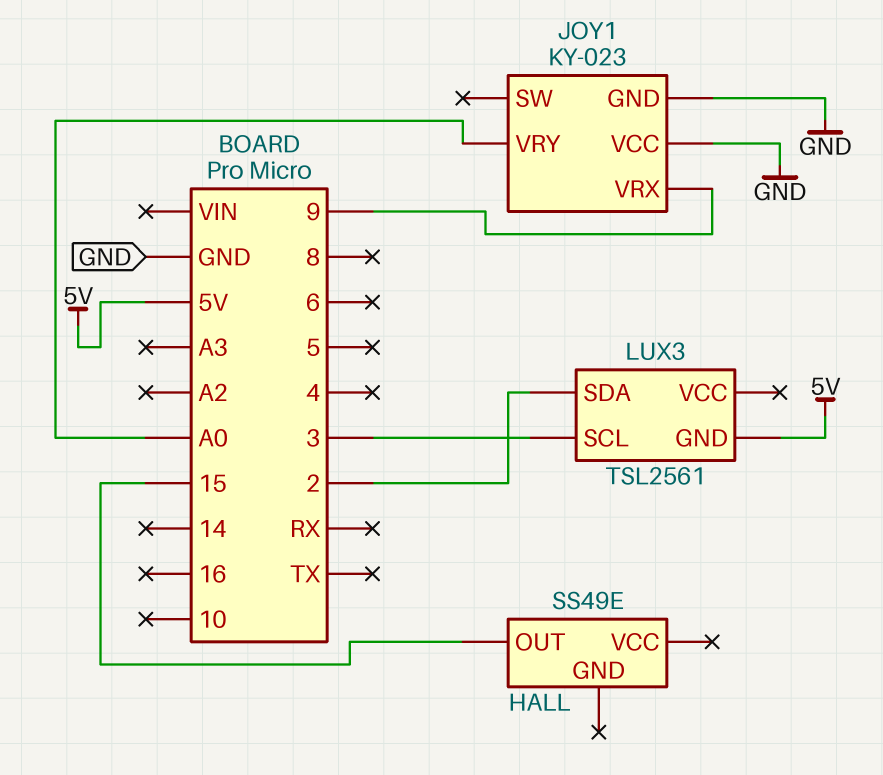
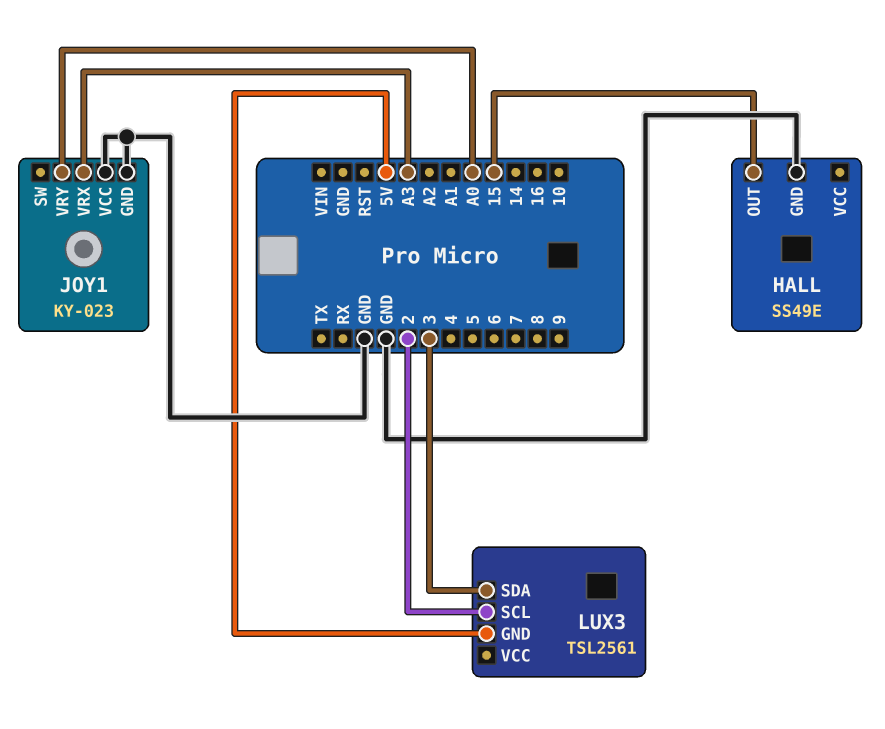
HALL pin GND: none -> GND
JOY1 pin VRX: 9 -> A3
LUX3 pin SCL: 3 -> 2
LUX3 pin SDA: 2 -> 3

